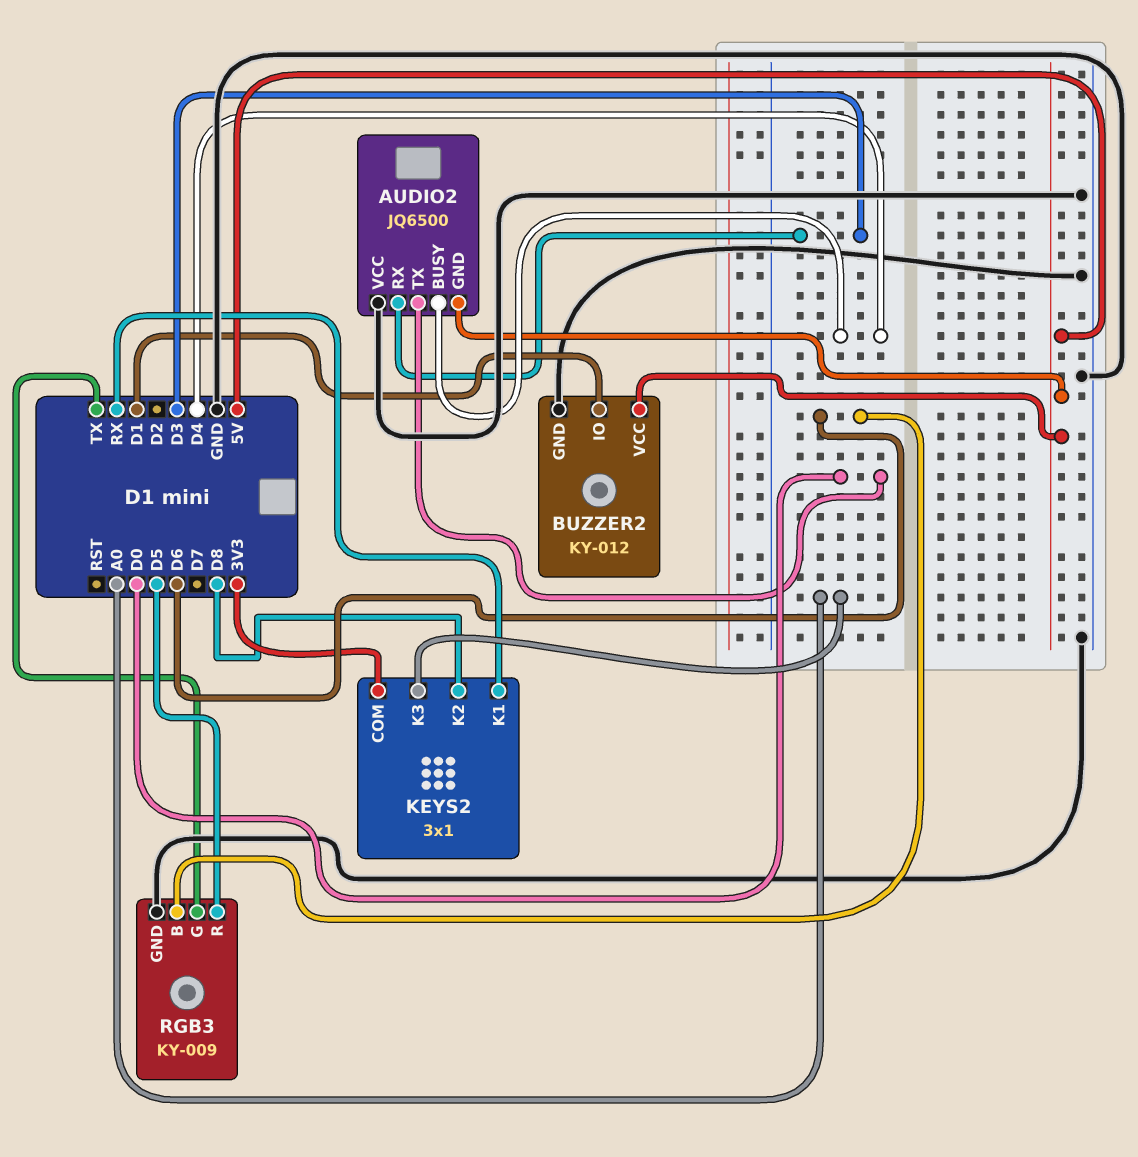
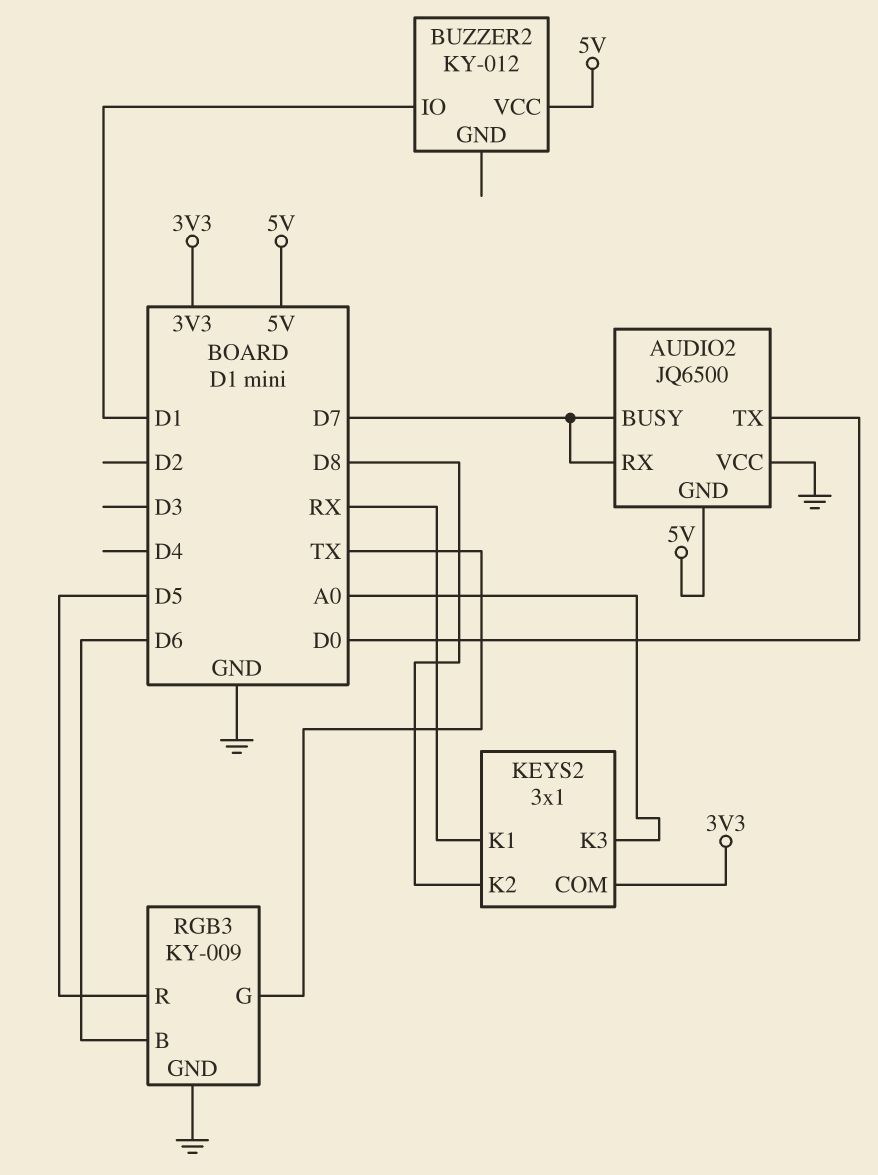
AUDIO2 pin BUSY: D4 -> D7
AUDIO2 pin RX: D3 -> D7
BUZZER2 pin GND: GND -> none

